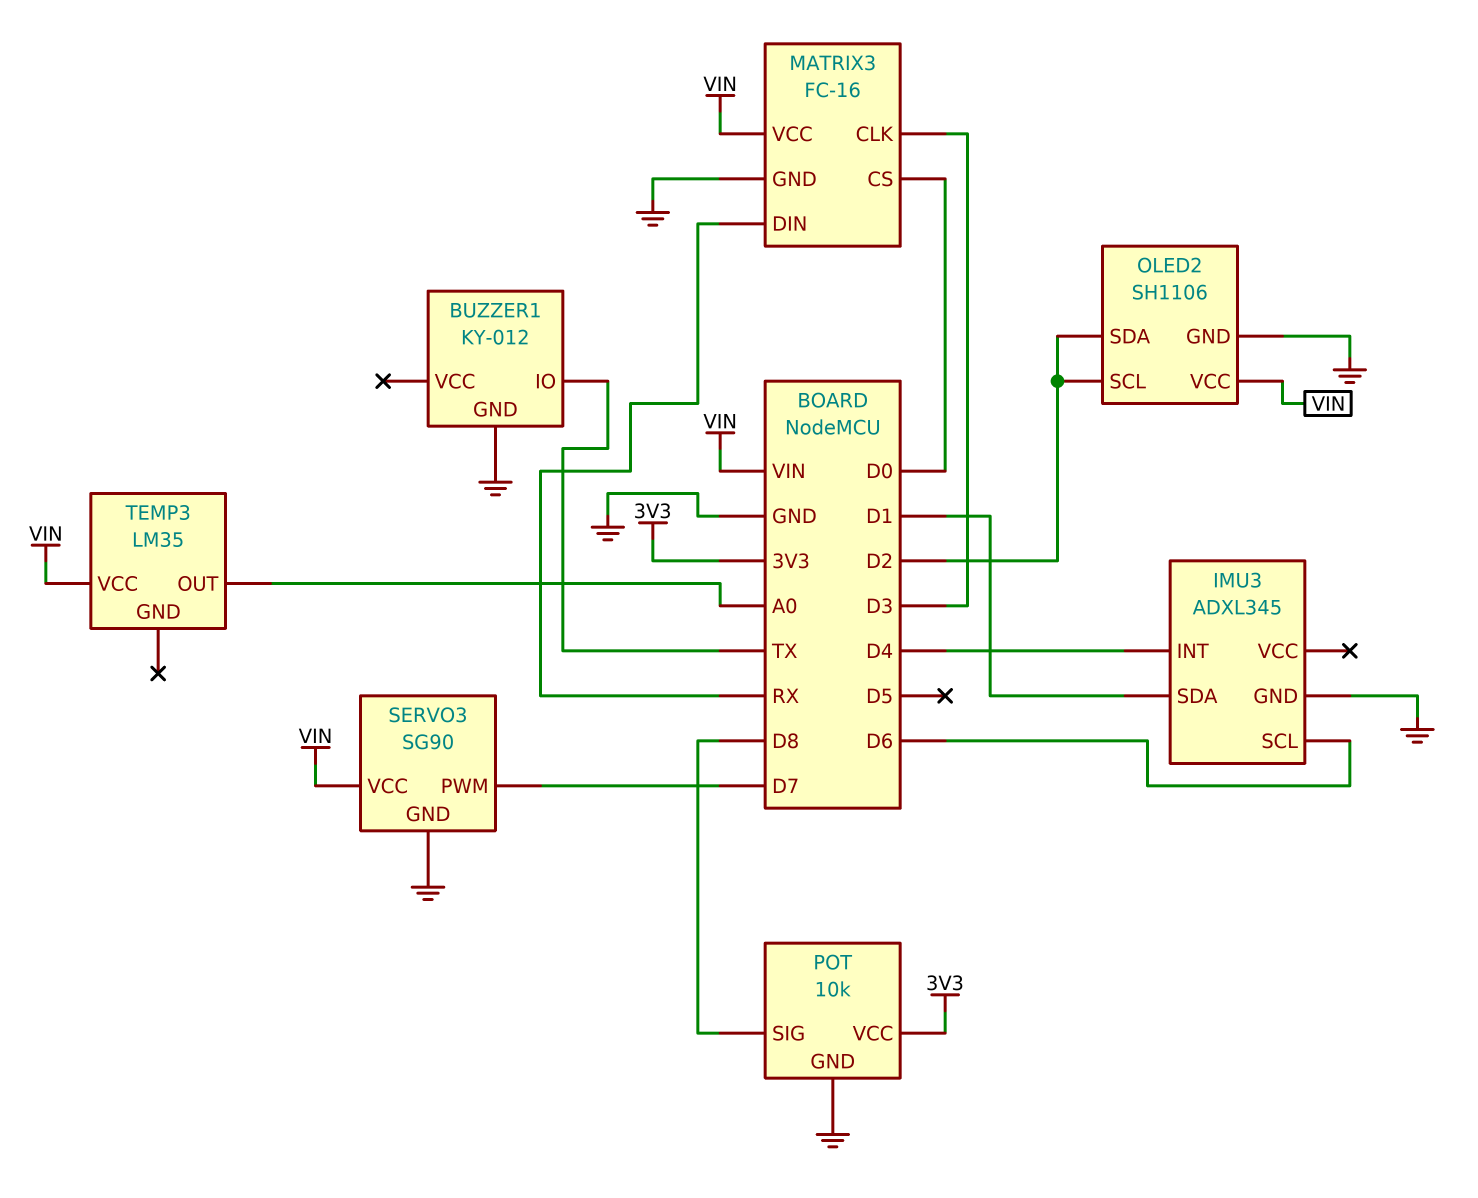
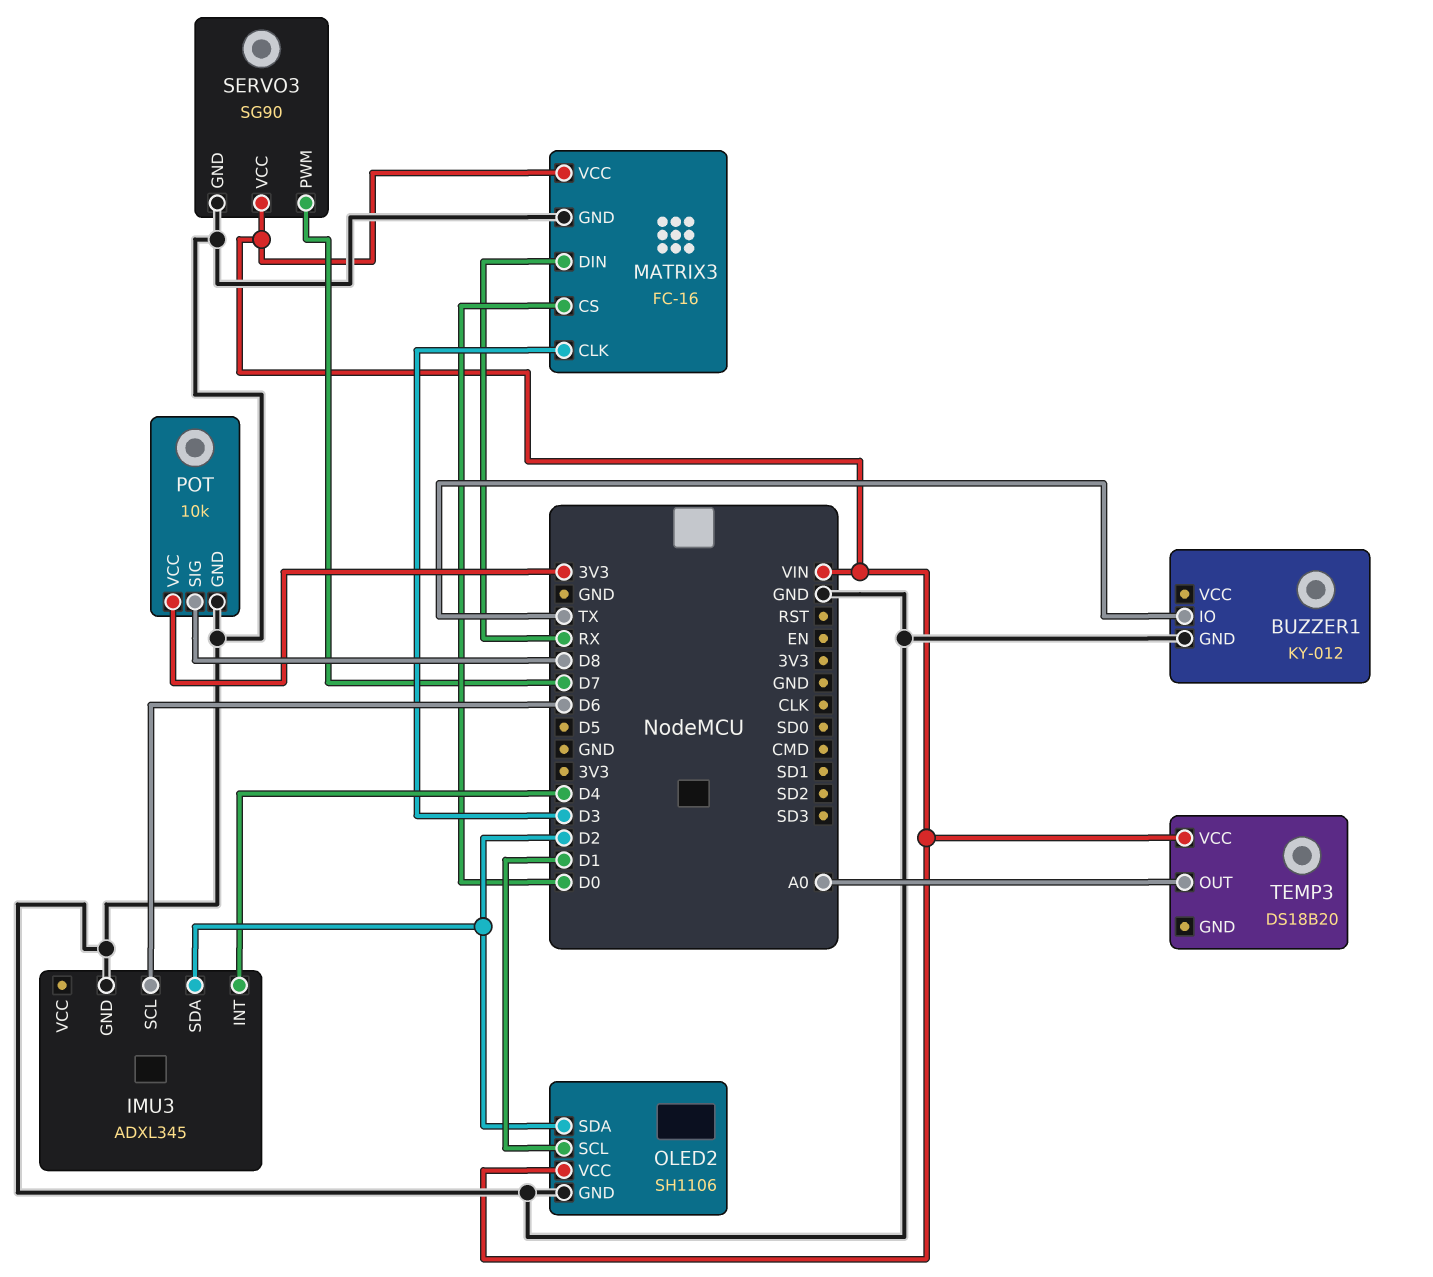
IMU3 pin SDA: D1 -> D2
OLED2 pin SCL: D2 -> D1
TEMP3: LM35 -> DS18B20

